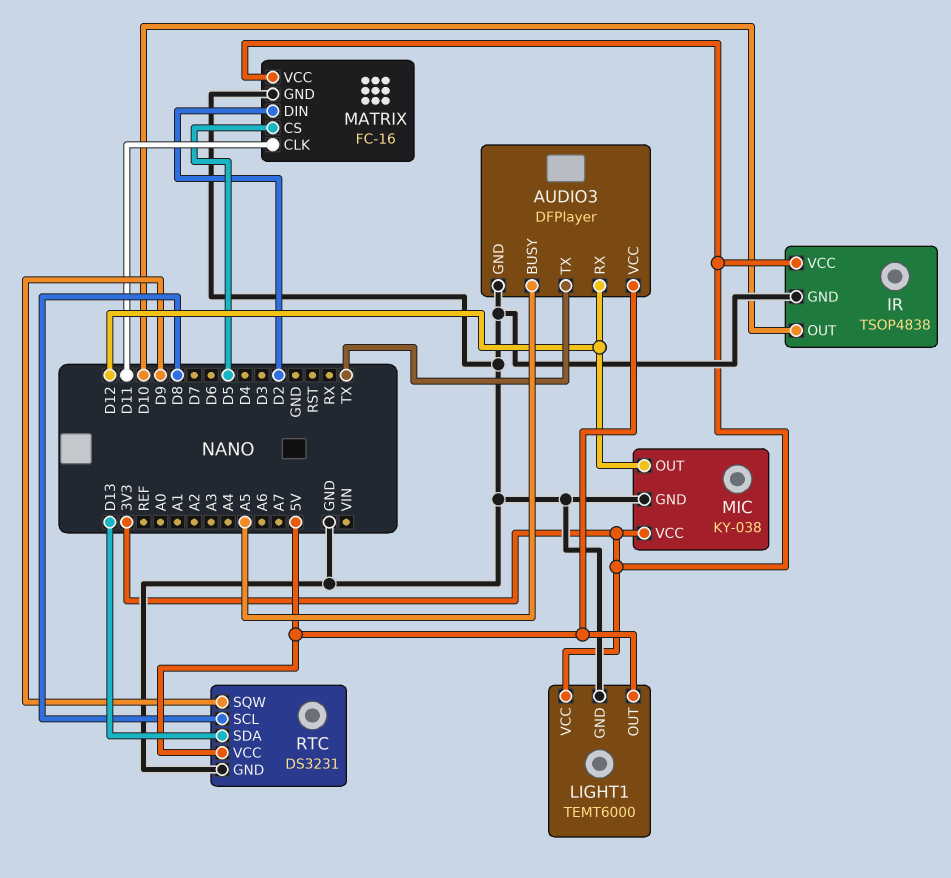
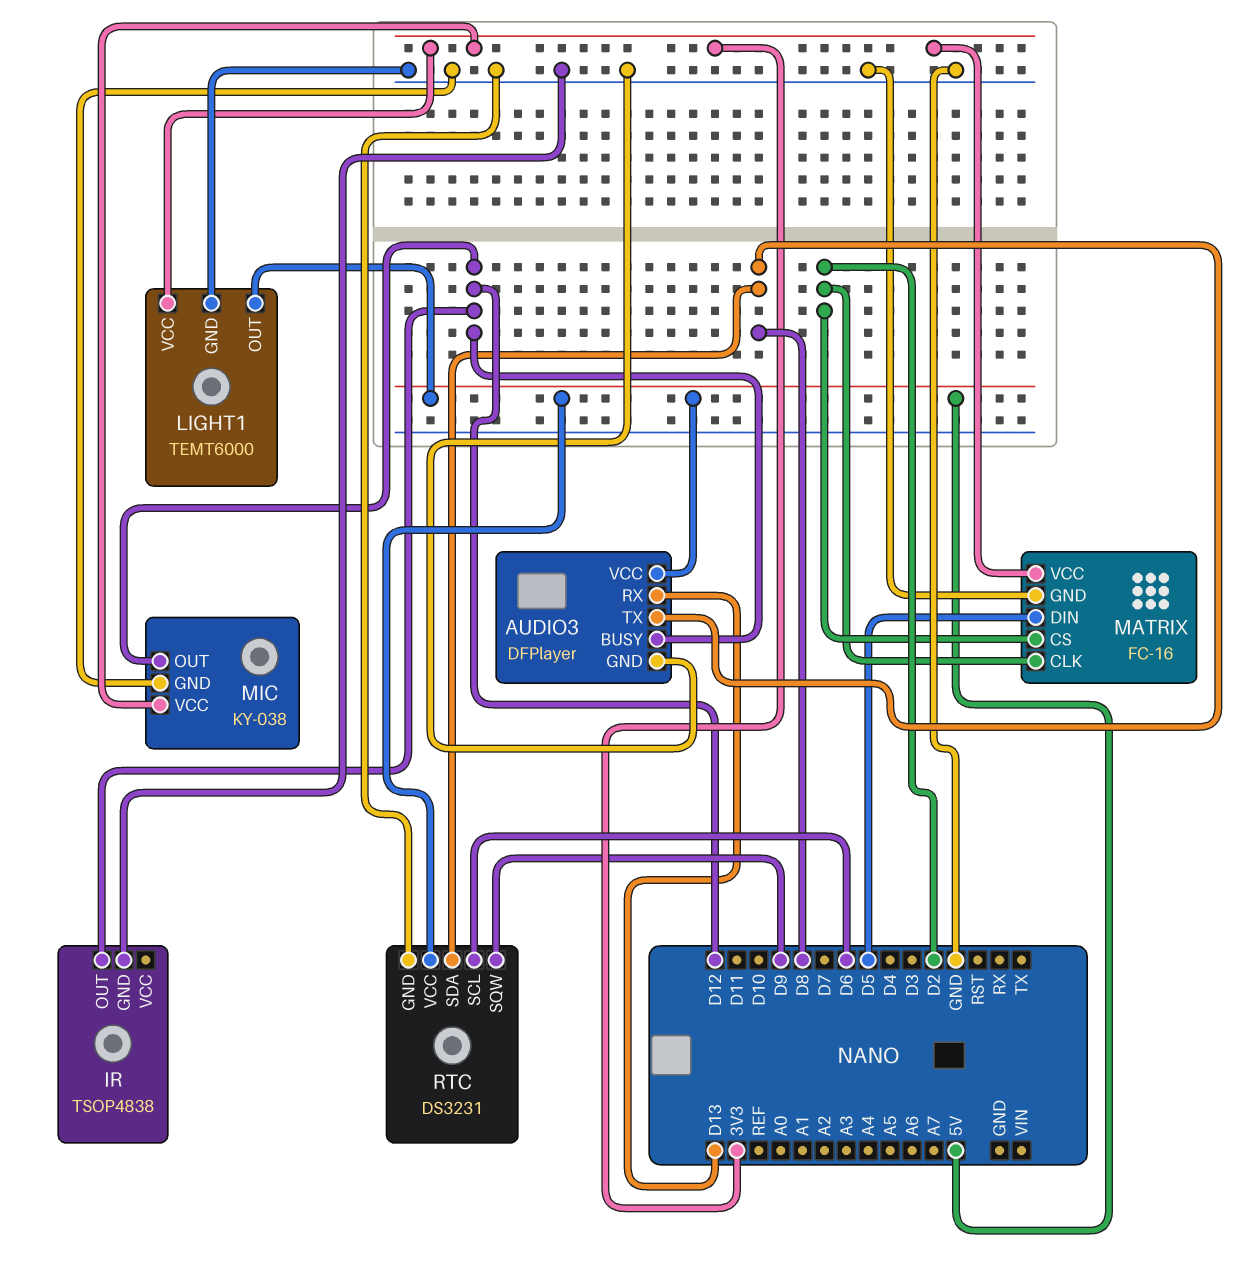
AUDIO3 pin BUSY: A5 -> D12
AUDIO3 pin RX: D12 -> D13
AUDIO3 pin TX: TX -> D8
IR pin OUT: D10 -> D12
IR pin VCC: 3V3 -> none
MATRIX pin CLK: D11 -> D2
MATRIX pin CS: D5 -> D2
MATRIX pin DIN: D2 -> D5
RTC pin SCL: D8 -> D6
RTC pin SDA: D13 -> D8

